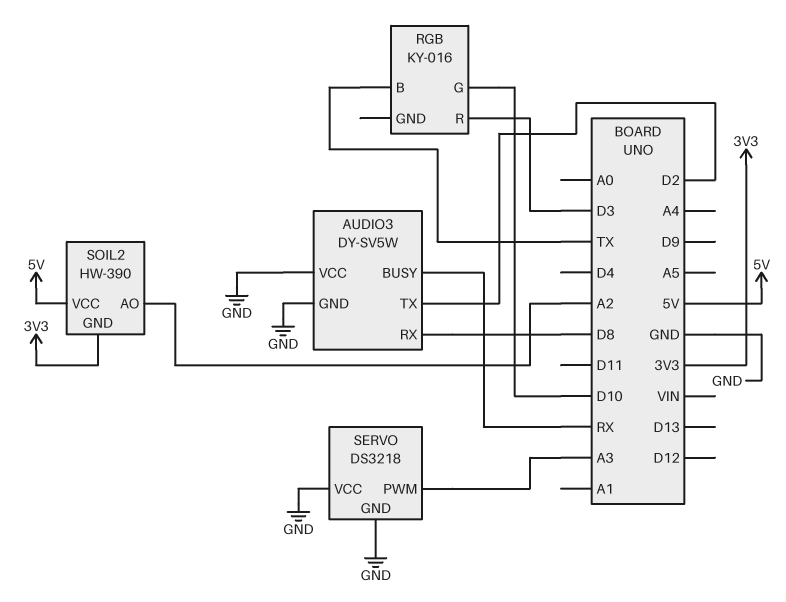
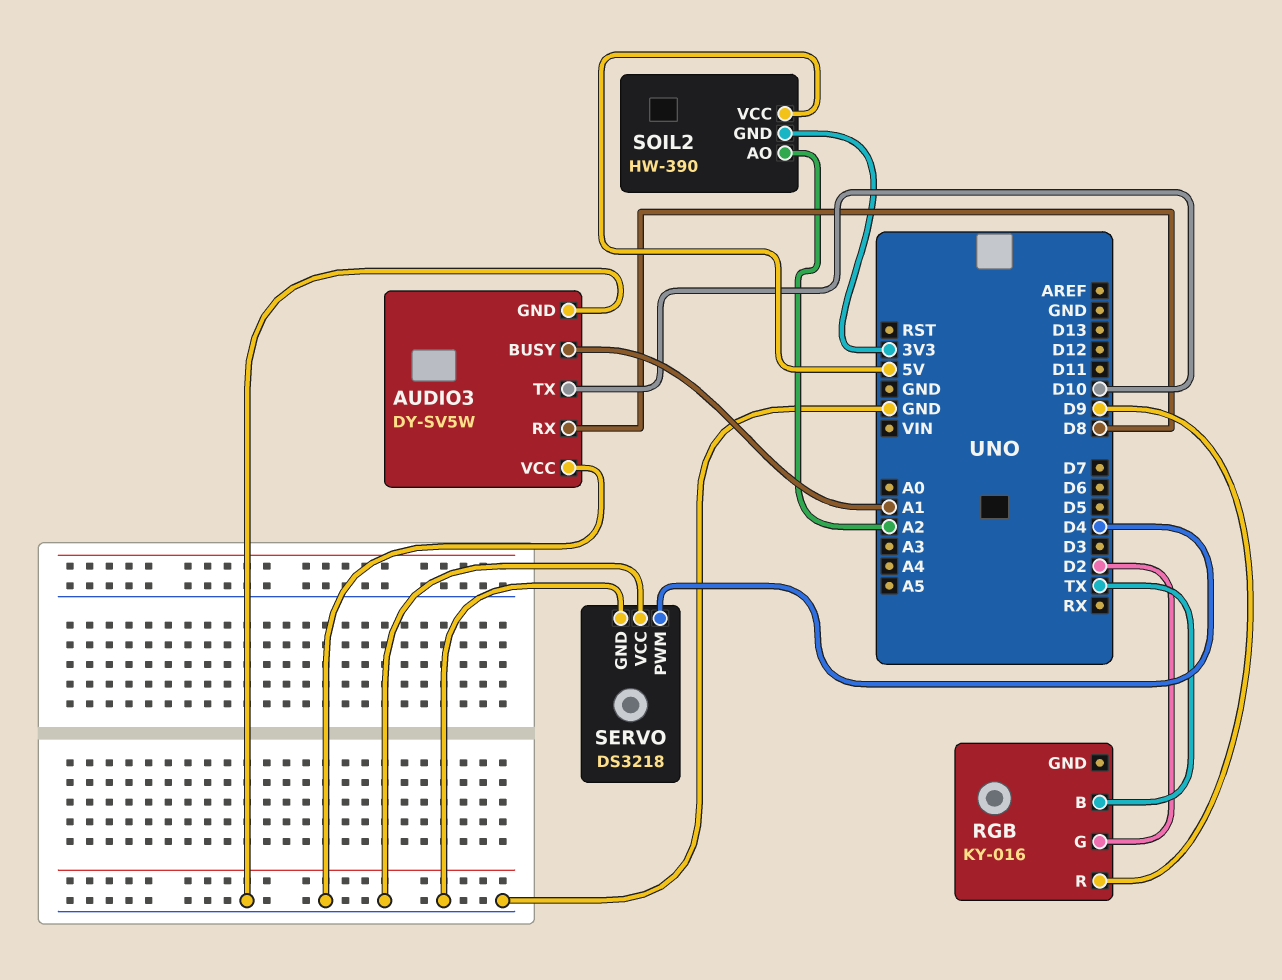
AUDIO3 pin BUSY: RX -> A1
AUDIO3 pin TX: D2 -> D10
RGB pin G: D10 -> D2
RGB pin R: D3 -> D9
SERVO pin PWM: A3 -> D4

